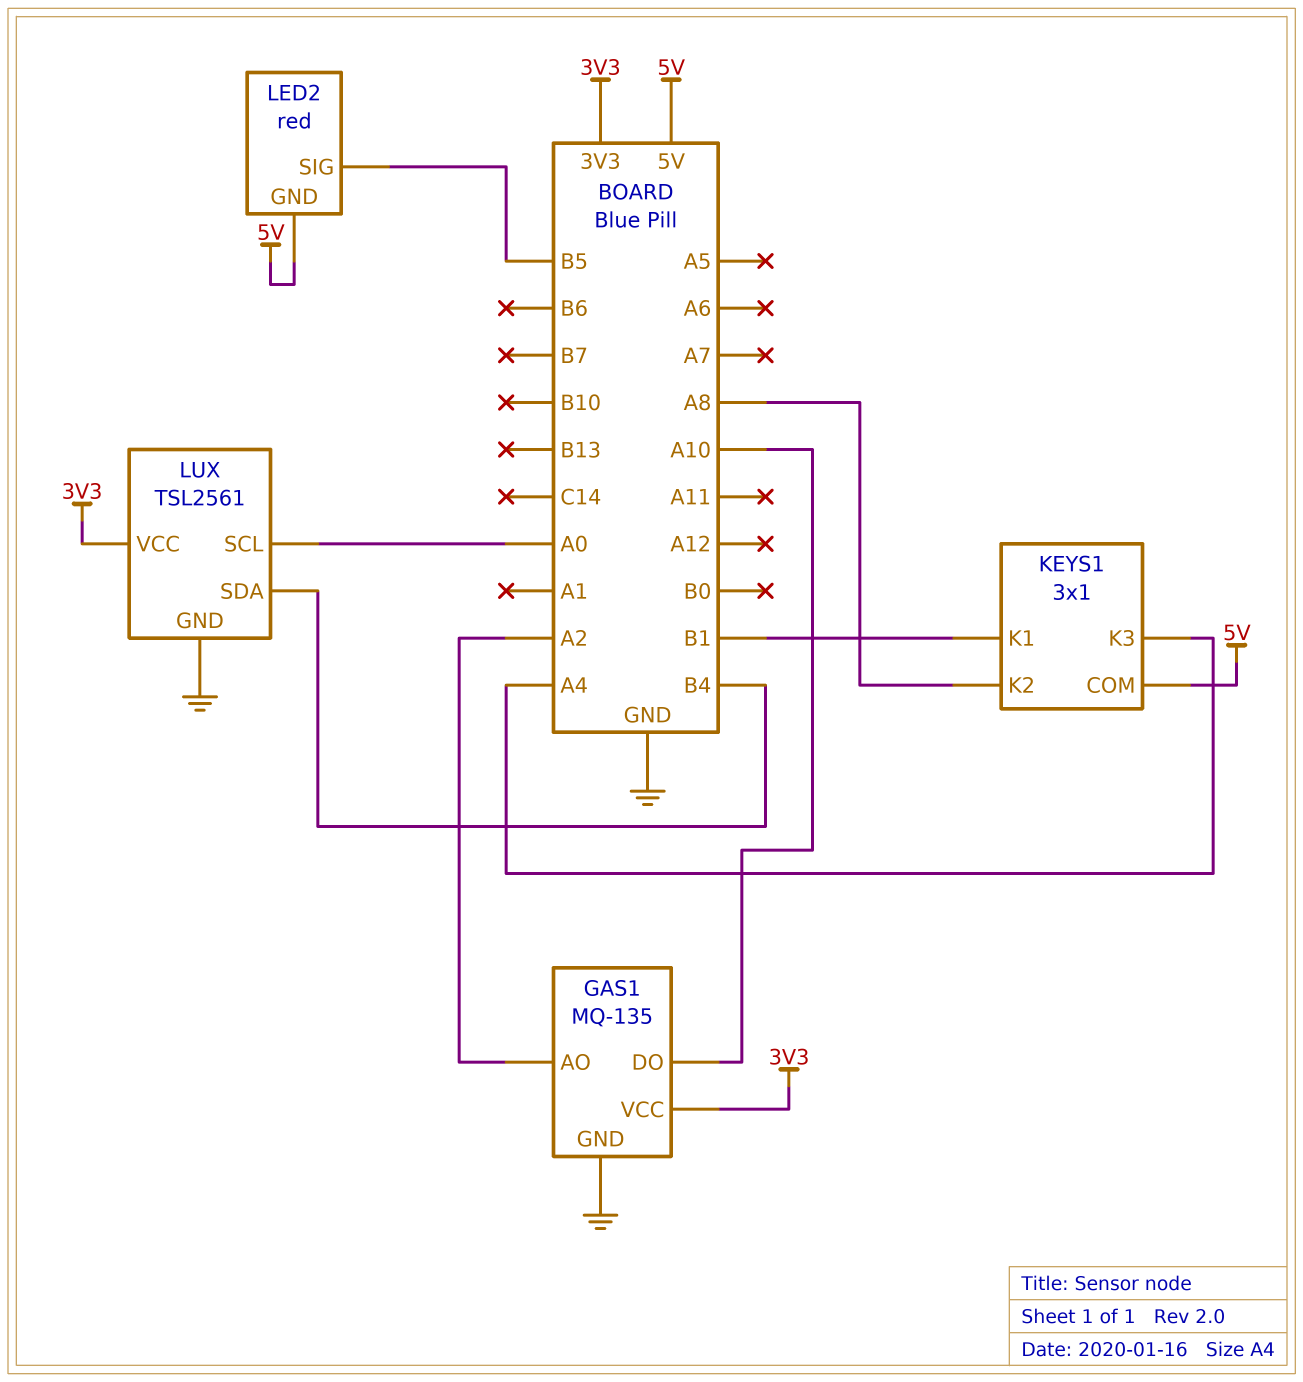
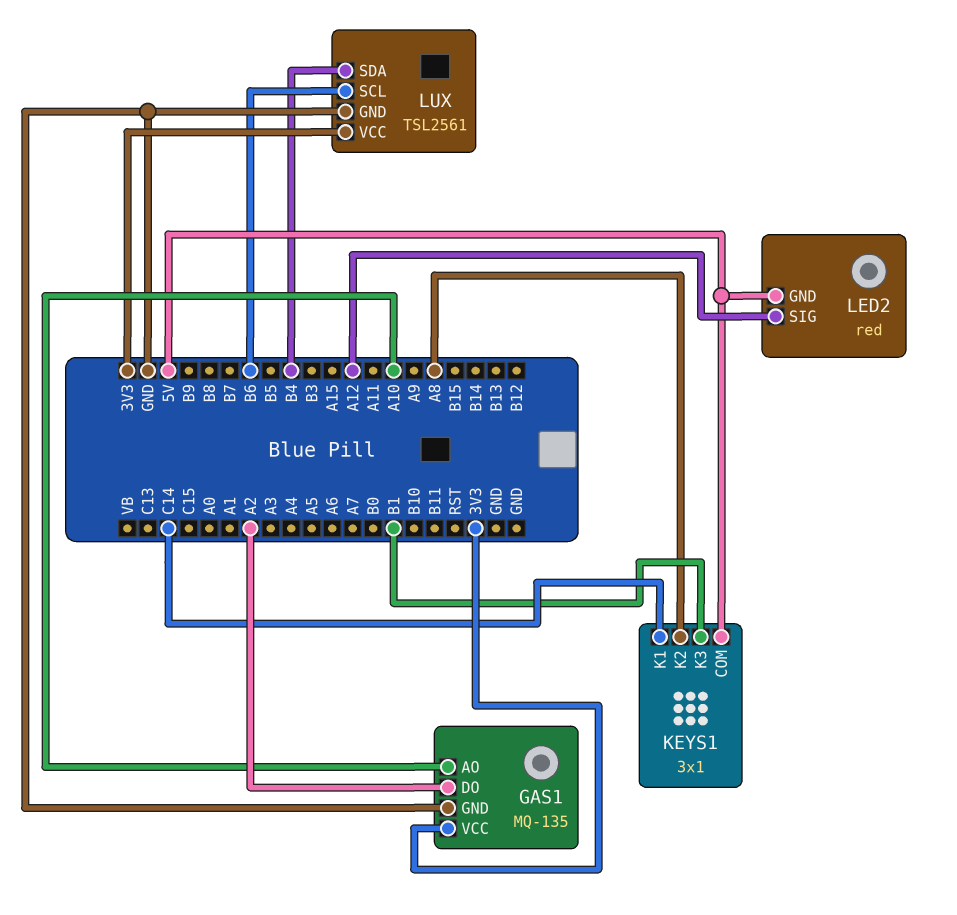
GAS1 pin AO: A2 -> A10
GAS1 pin DO: A10 -> A2
KEYS1 pin K1: B1 -> C14
KEYS1 pin K3: A4 -> B1
LED2 pin SIG: B5 -> A12
LUX pin SCL: A0 -> B6

